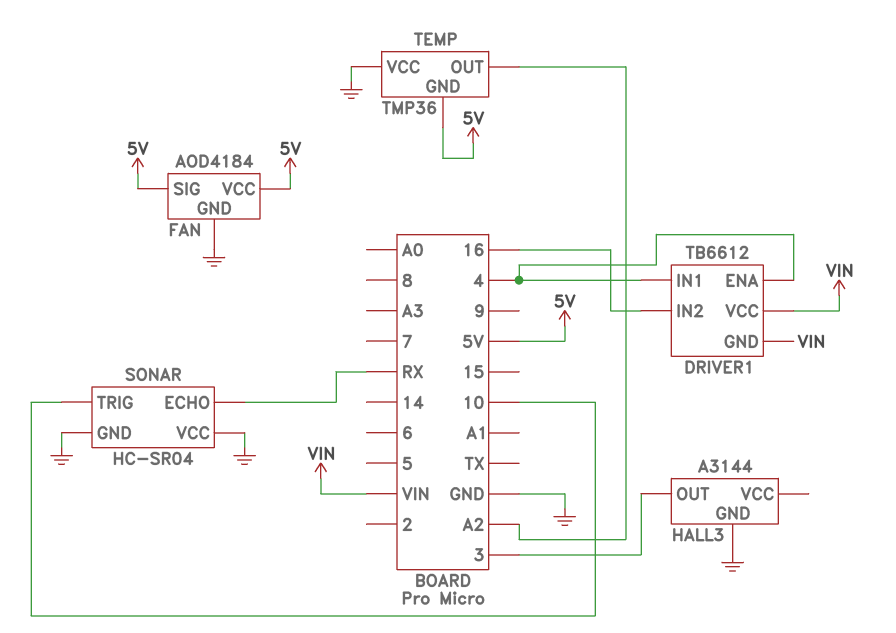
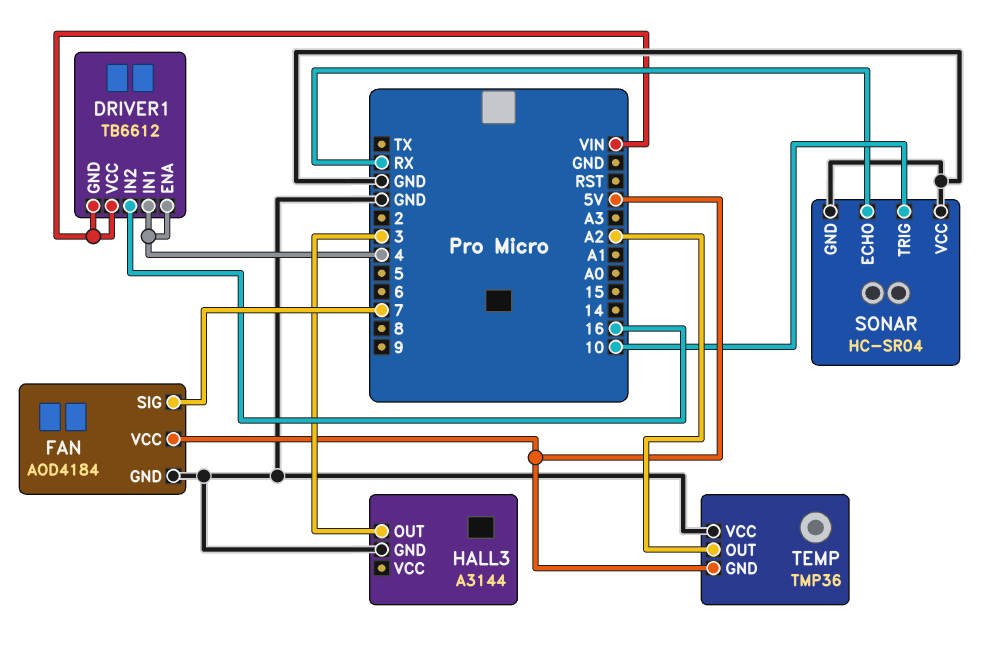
FAN pin SIG: 5V -> 7

